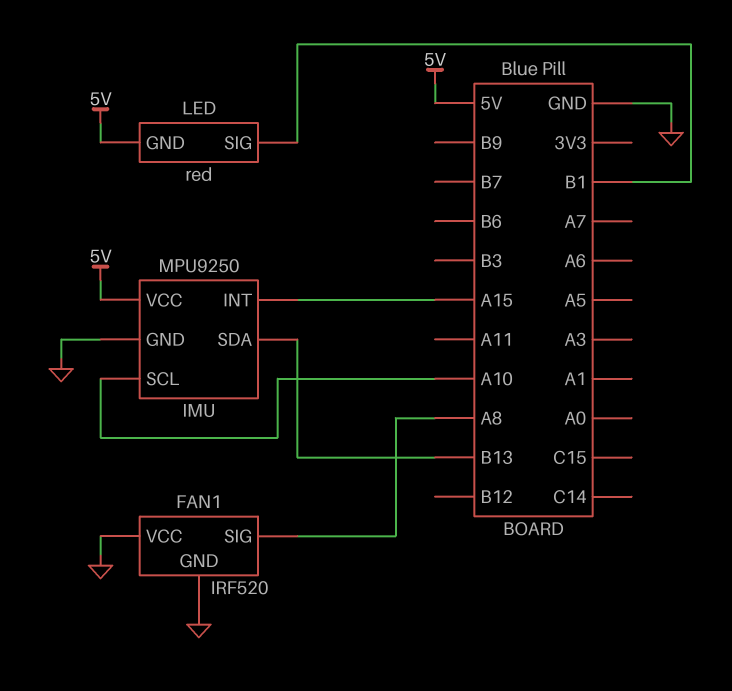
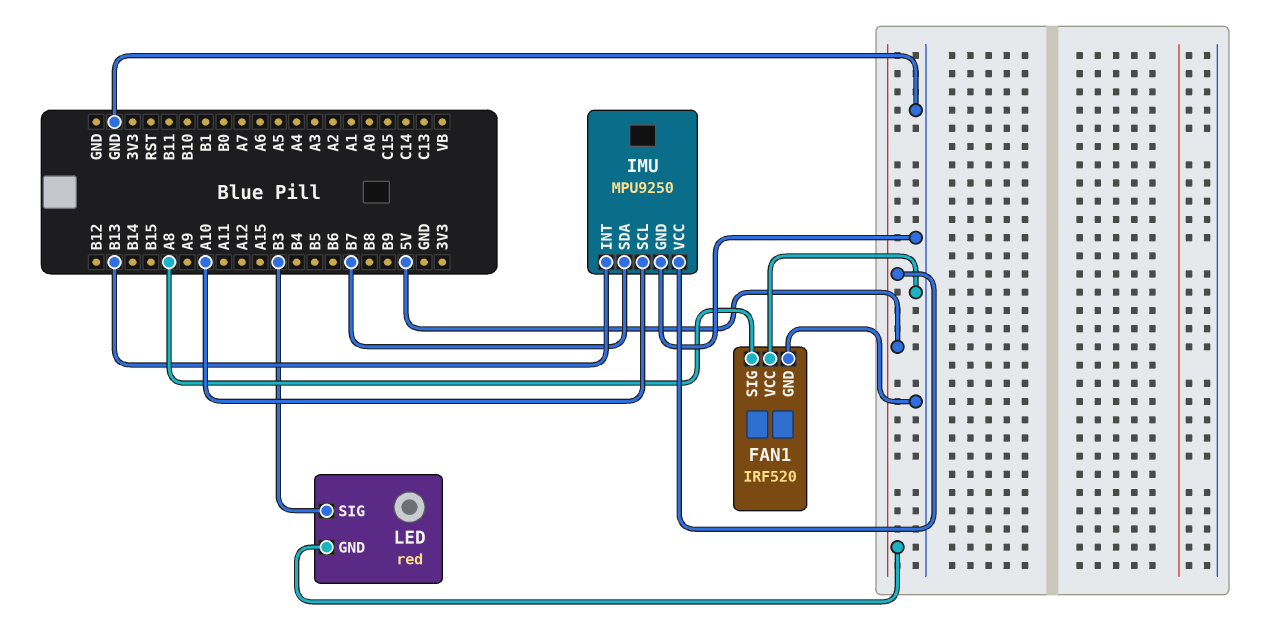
IMU pin INT: A15 -> B13
IMU pin SDA: B13 -> B7
LED pin SIG: B1 -> B3

